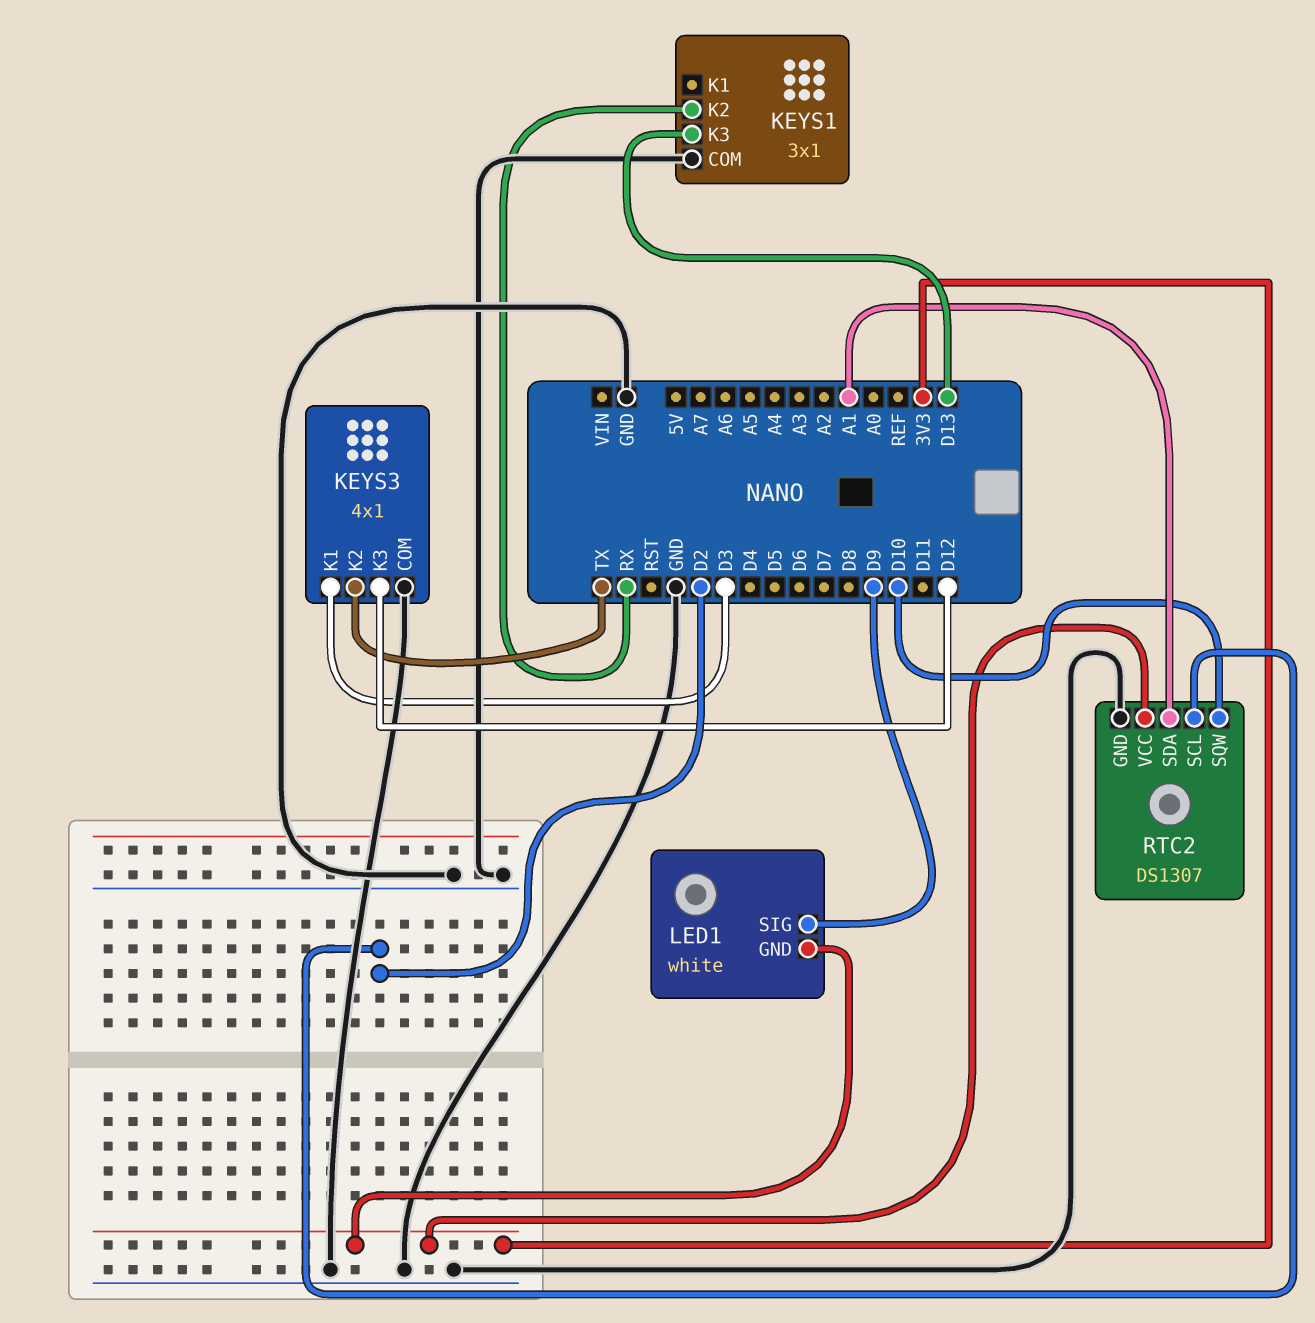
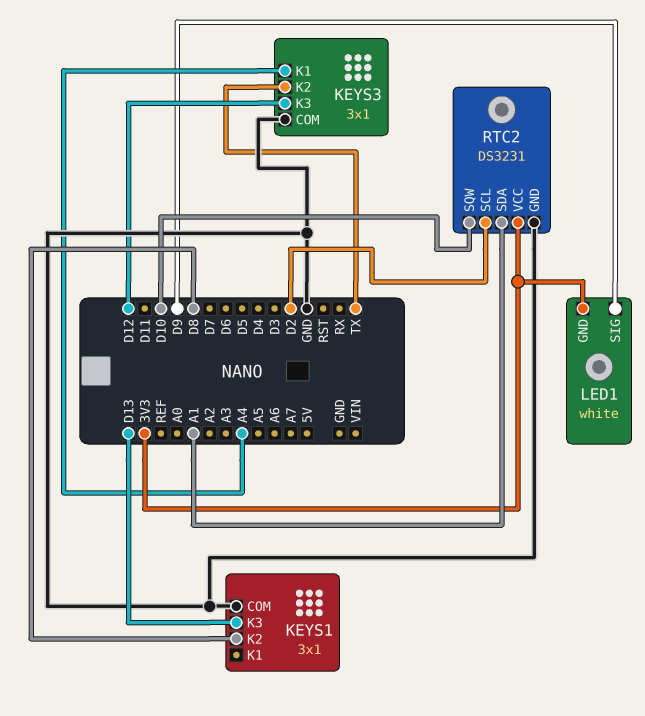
KEYS1 pin K2: RX -> D8
KEYS3: 4x1 -> 3x1
KEYS3 pin K1: D3 -> A4
RTC2: DS1307 -> DS3231

